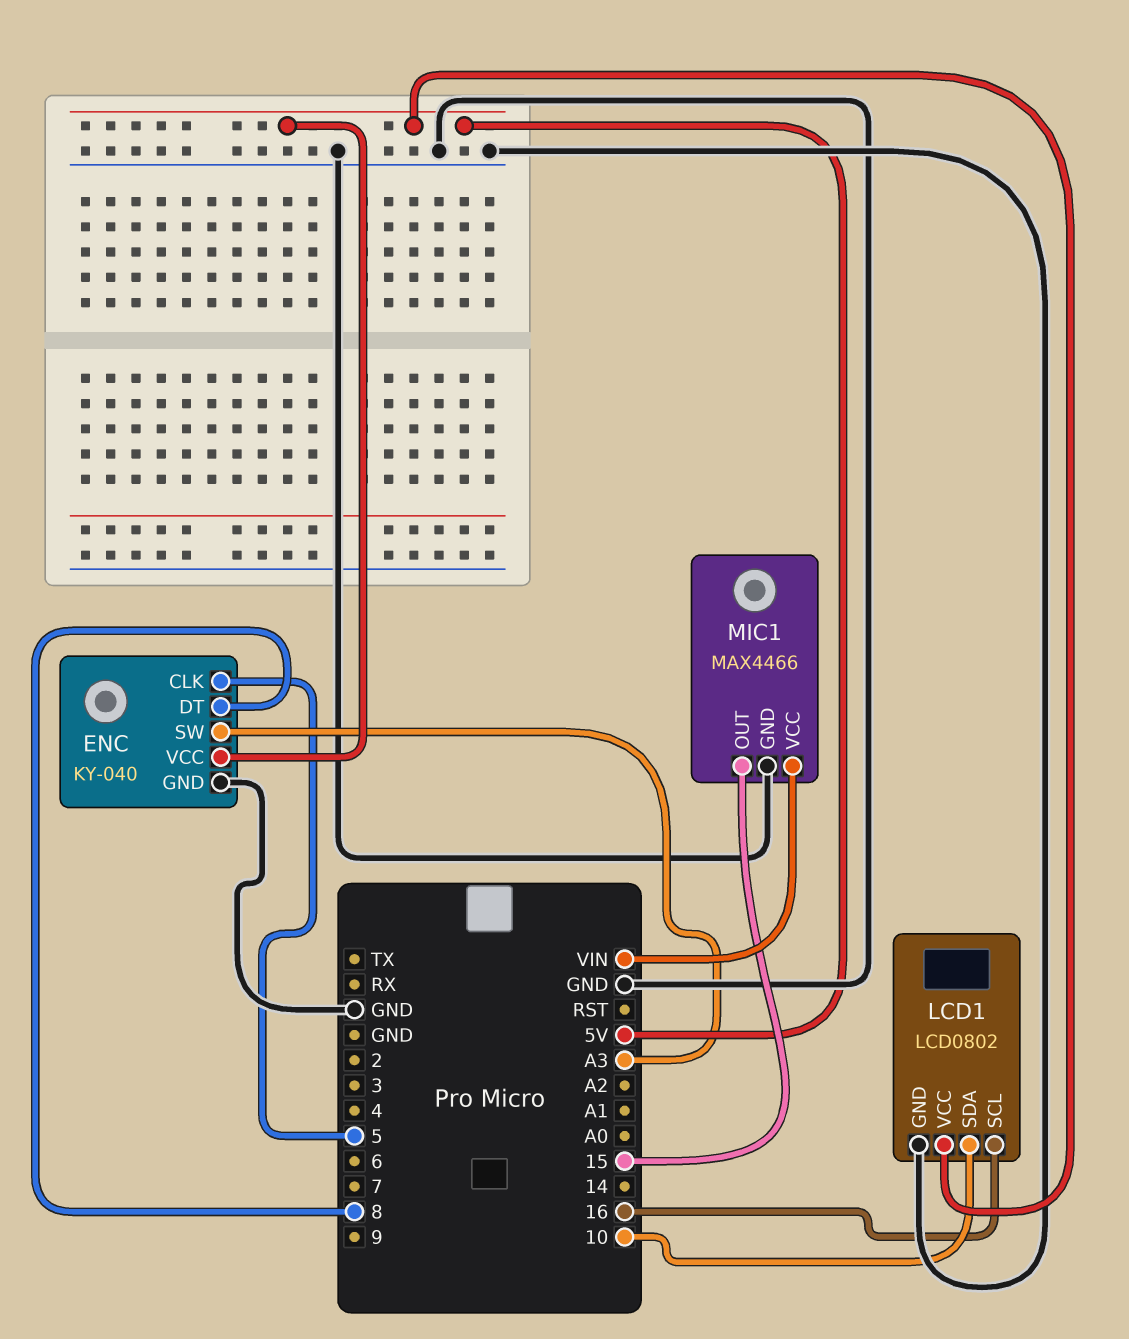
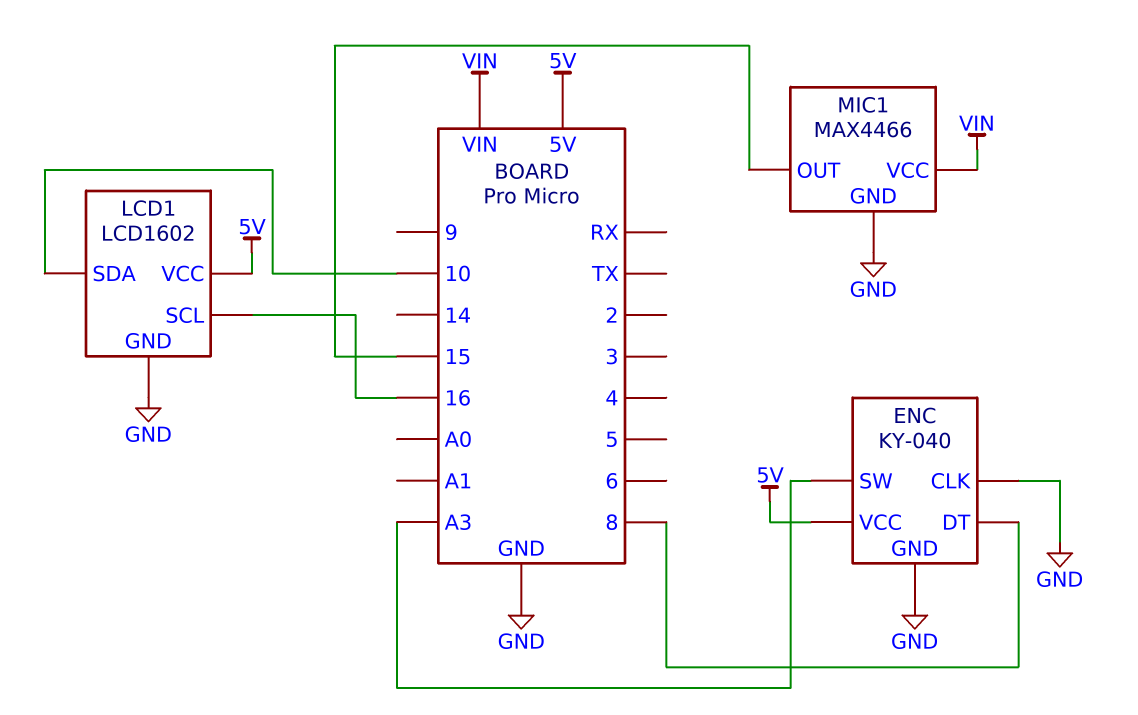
ENC pin CLK: 5 -> GND
LCD1: LCD0802 -> LCD1602

